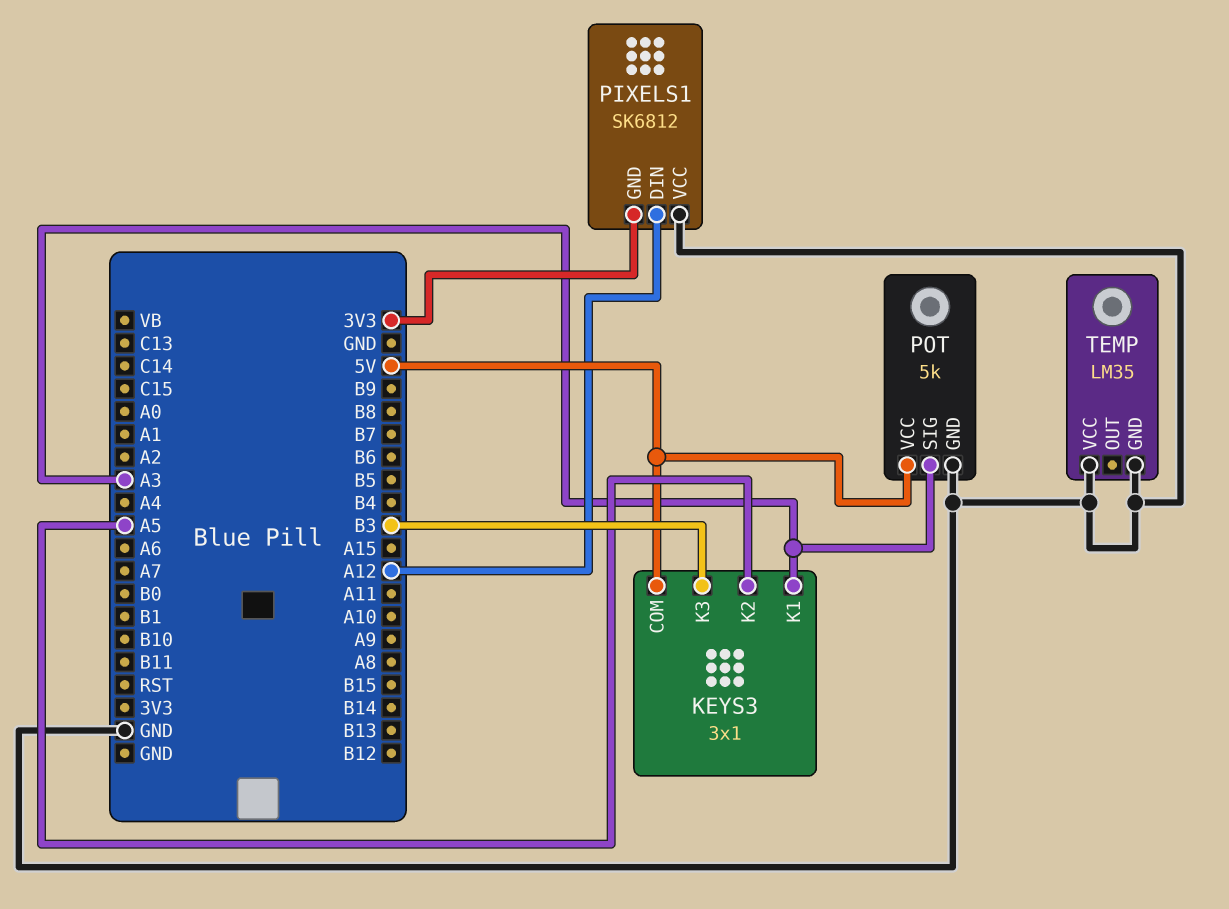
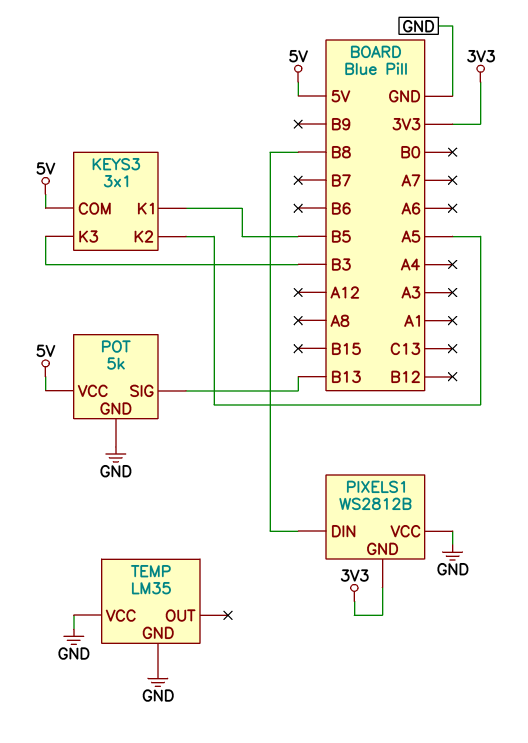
KEYS3 pin K1: A3 -> B5
PIXELS1: SK6812 -> WS2812B
PIXELS1 pin DIN: A12 -> B8
POT pin SIG: A3 -> B13

